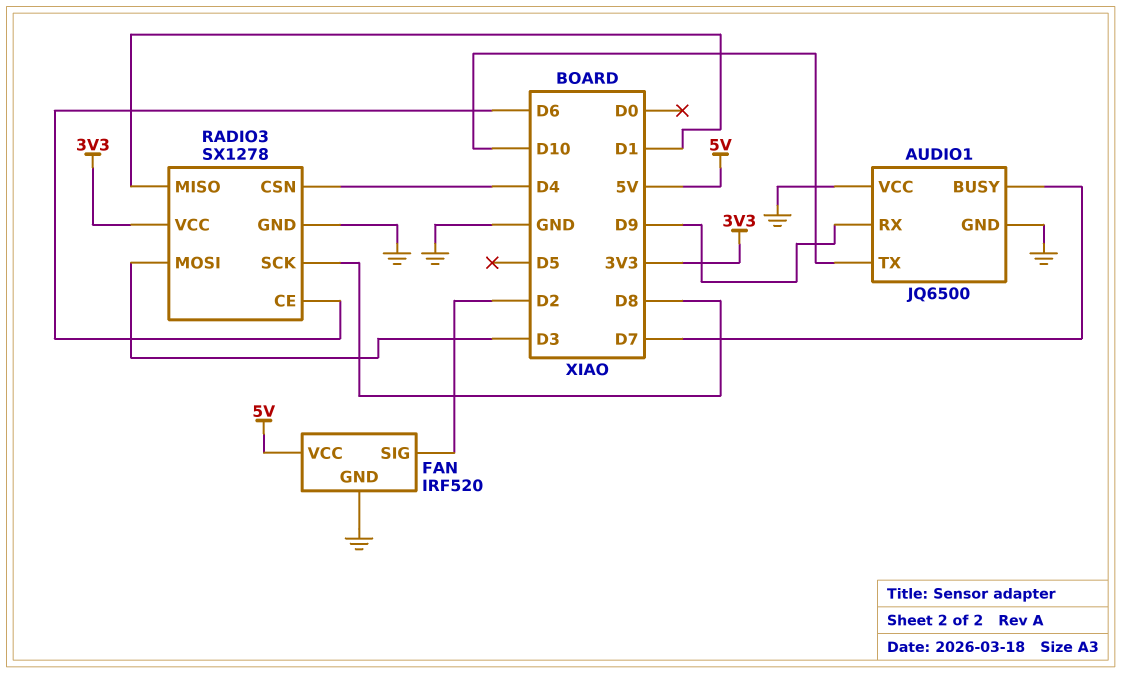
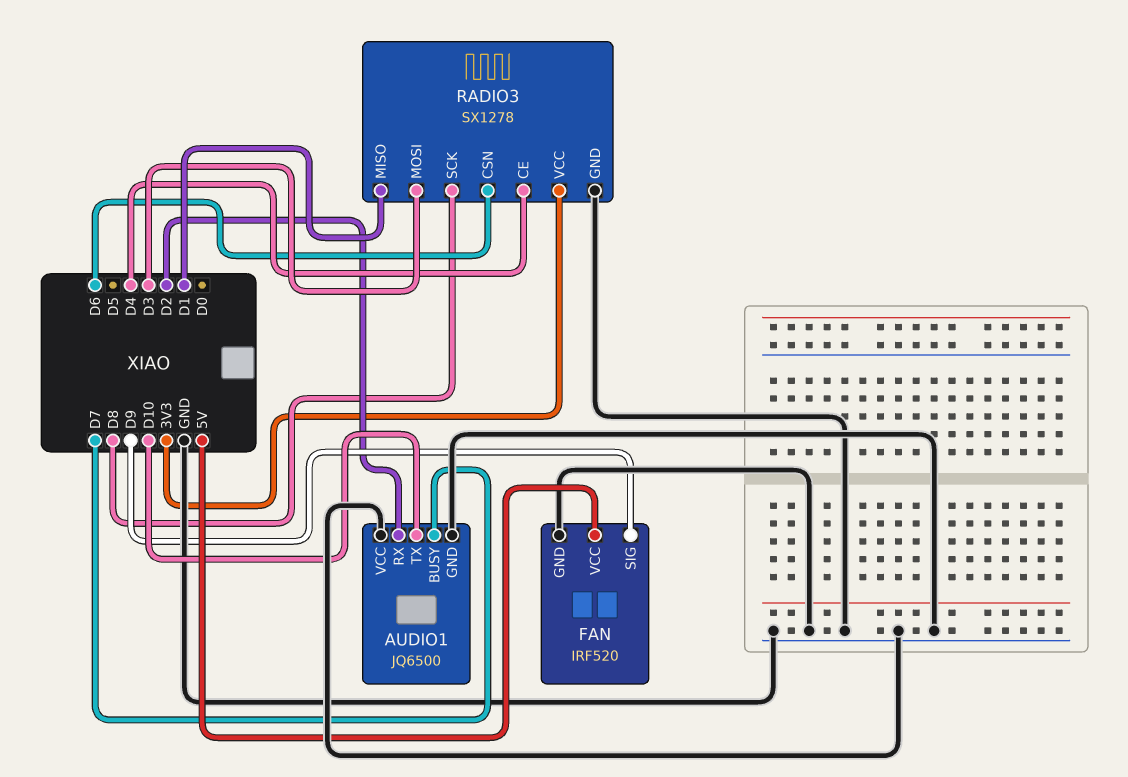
AUDIO1 pin RX: D9 -> D2
FAN pin SIG: D2 -> D9
RADIO3 pin CE: D6 -> D4
RADIO3 pin CSN: D4 -> D6

